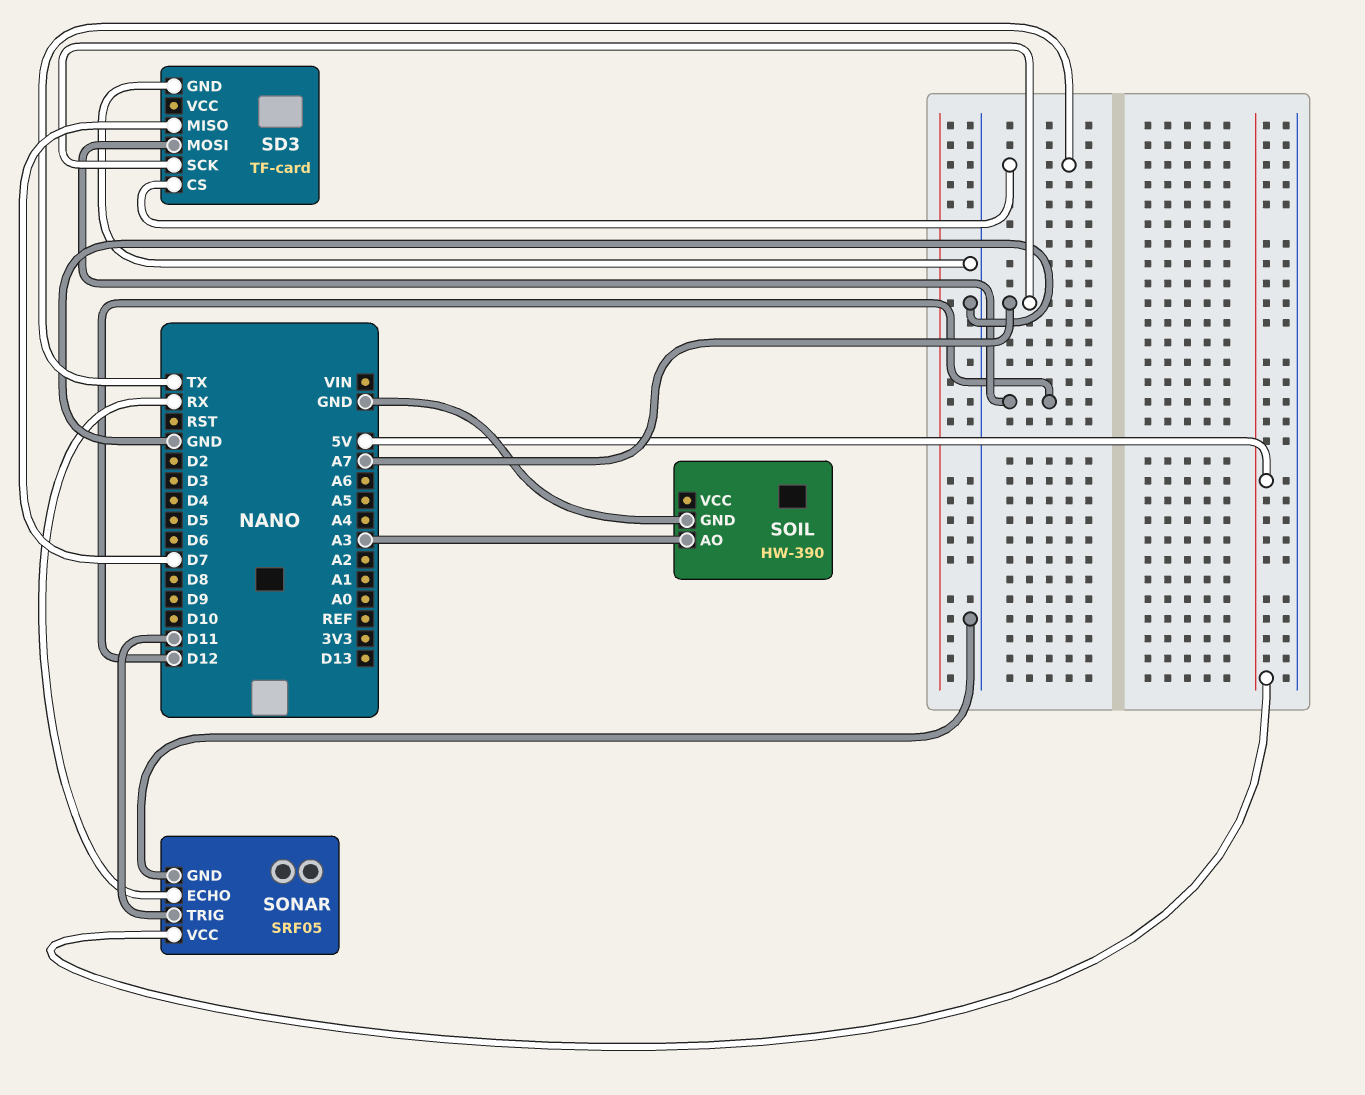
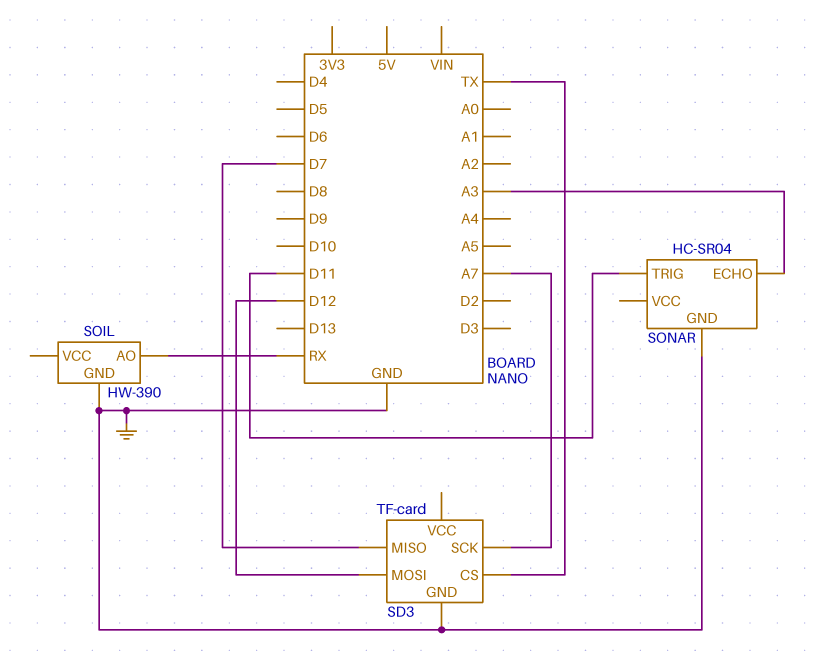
SOIL pin AO: A3 -> RX
SONAR: SRF05 -> HC-SR04
SONAR pin ECHO: RX -> A3
SONAR pin VCC: 5V -> none

